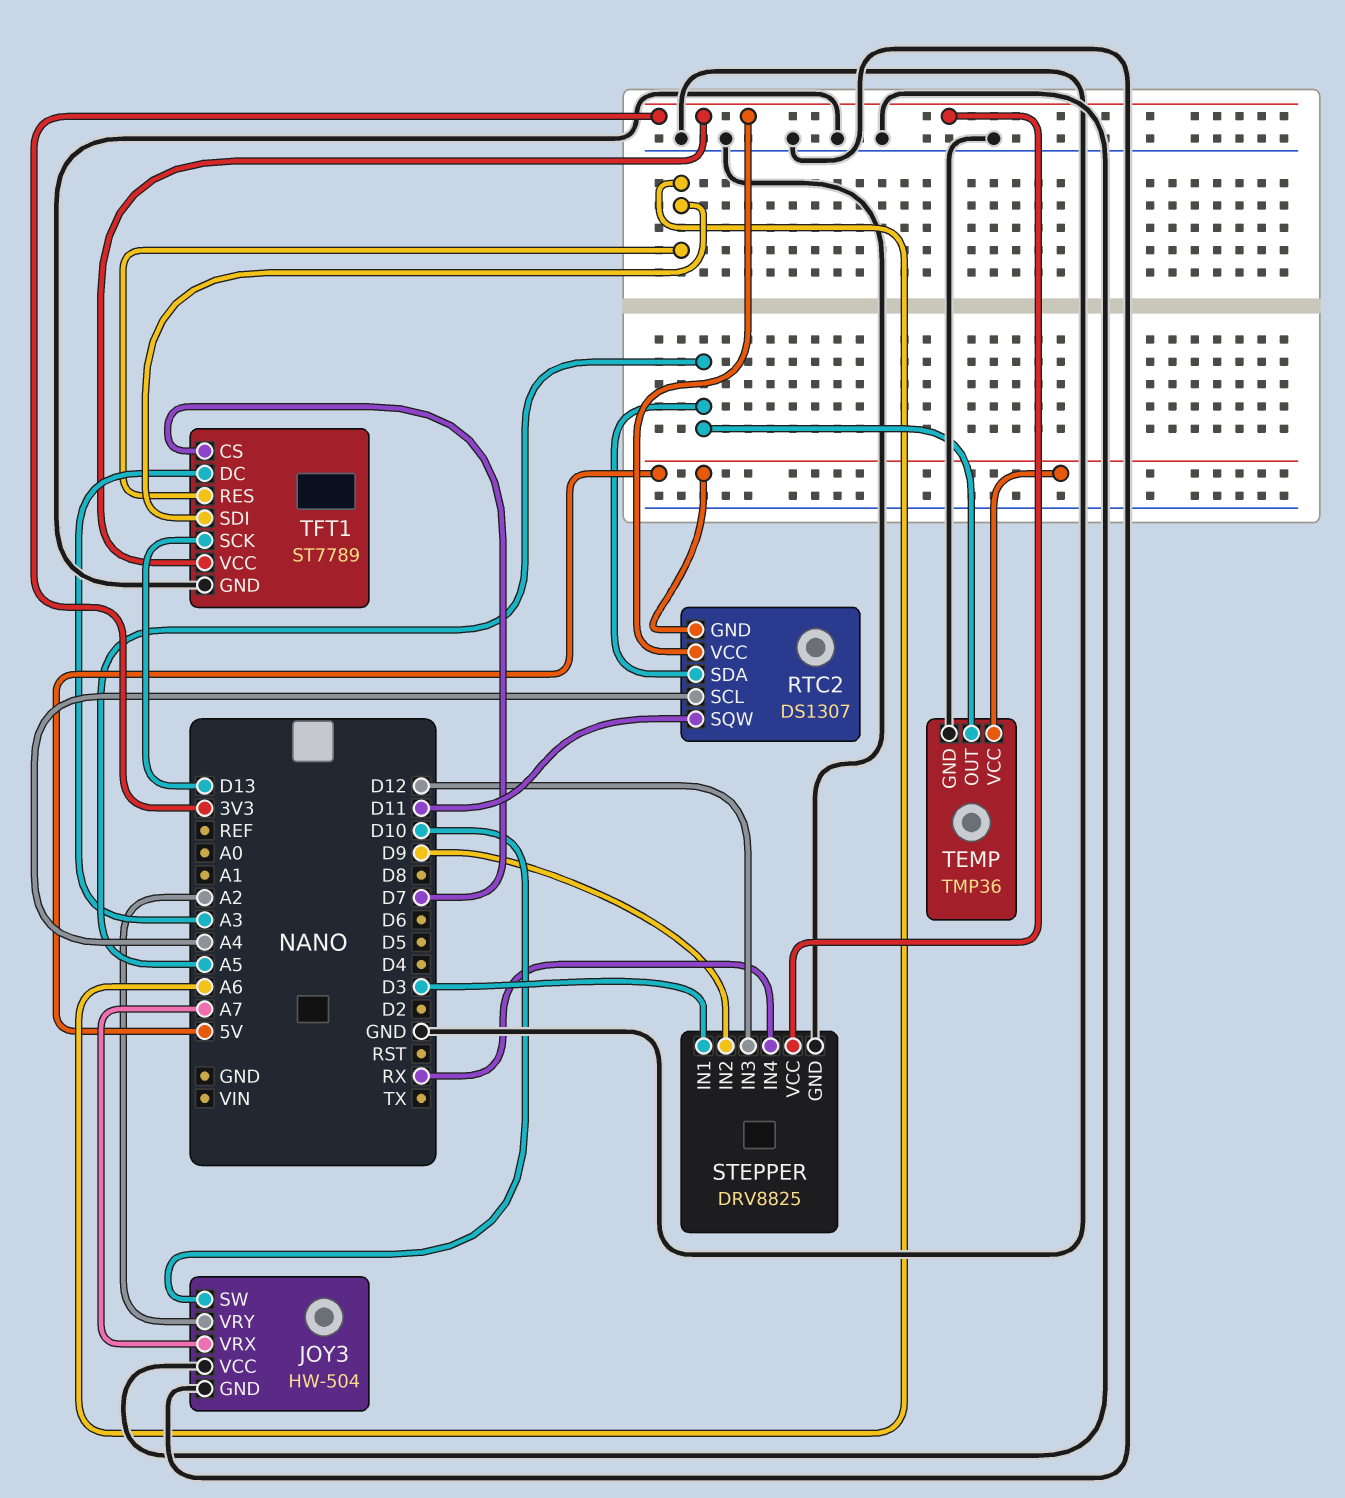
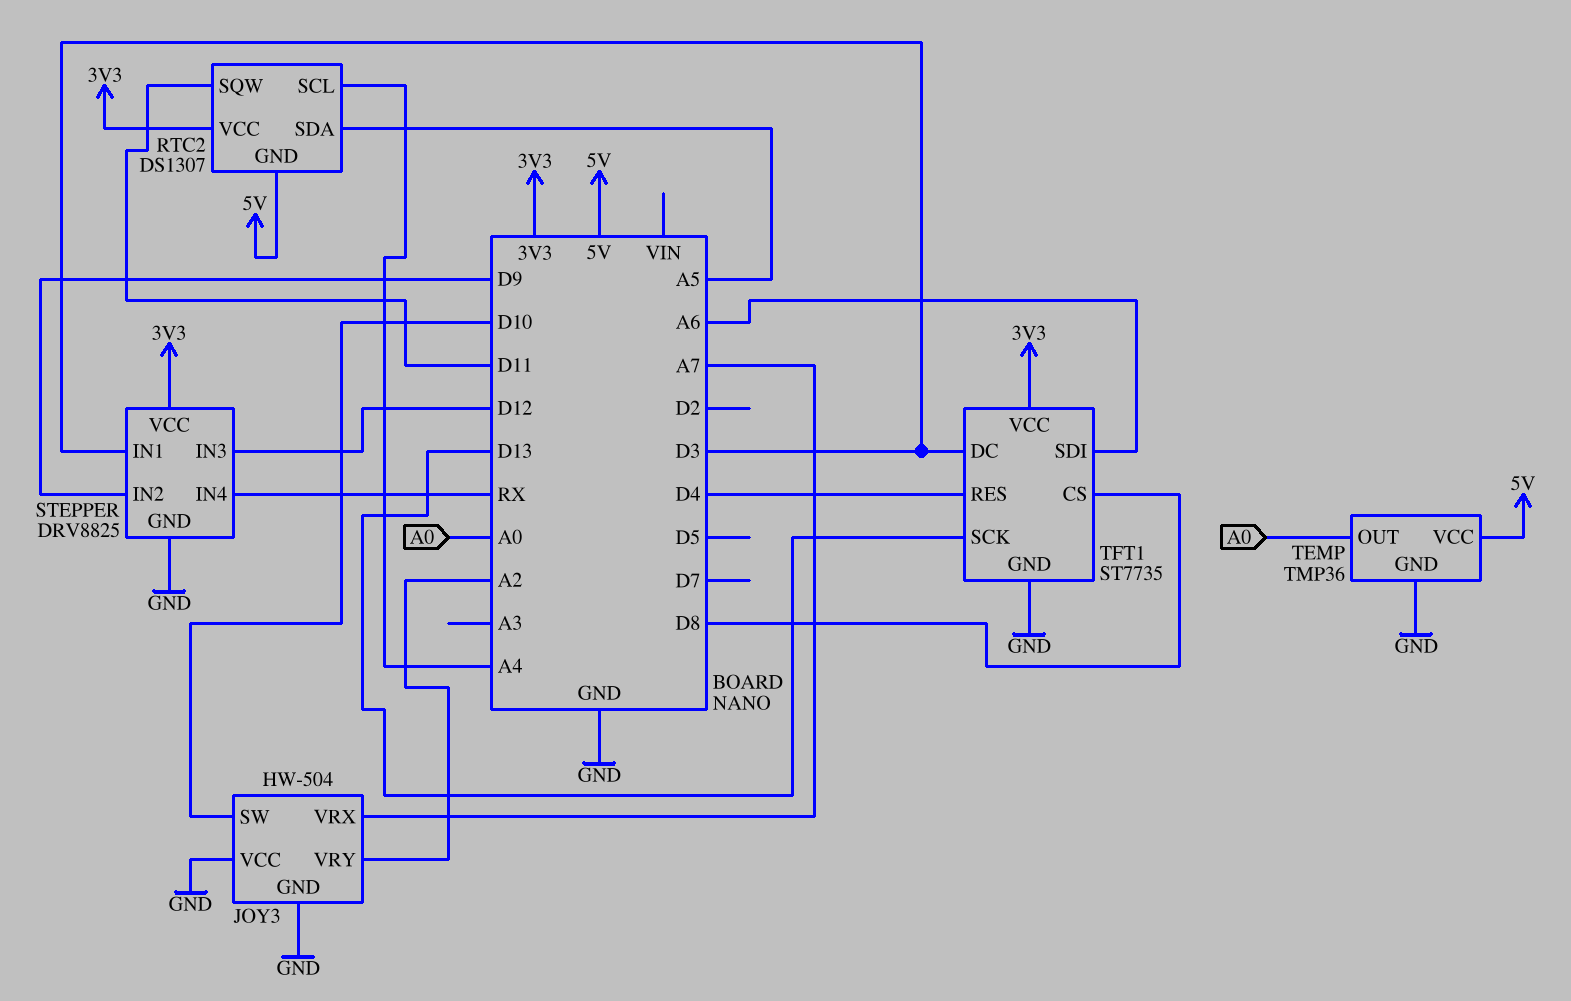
TEMP pin OUT: A5 -> A0
TFT1: ST7789 -> ST7735
TFT1 pin CS: D7 -> D8
TFT1 pin DC: A3 -> D3
TFT1 pin RES: A6 -> D4

